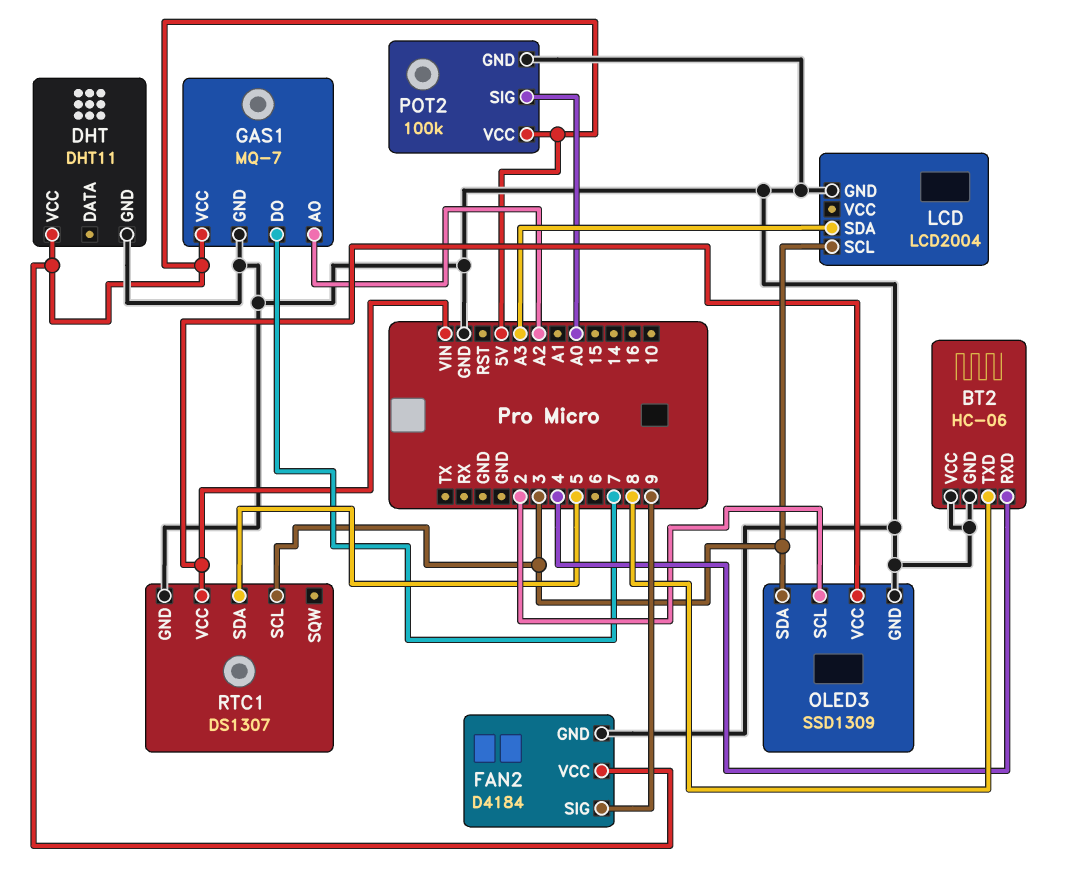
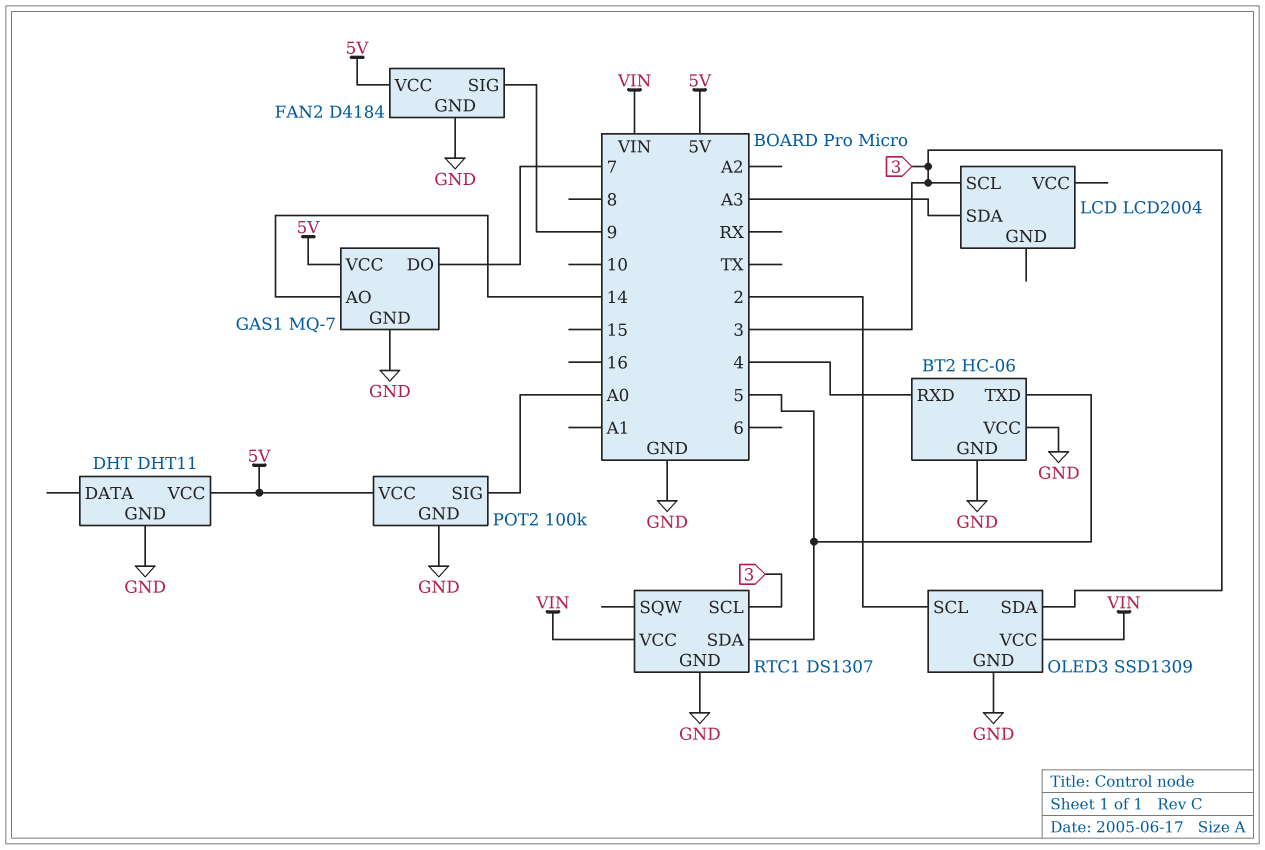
BT2 pin TXD: 8 -> 5
GAS1 pin AO: A2 -> 14
LCD pin GND: GND -> none

